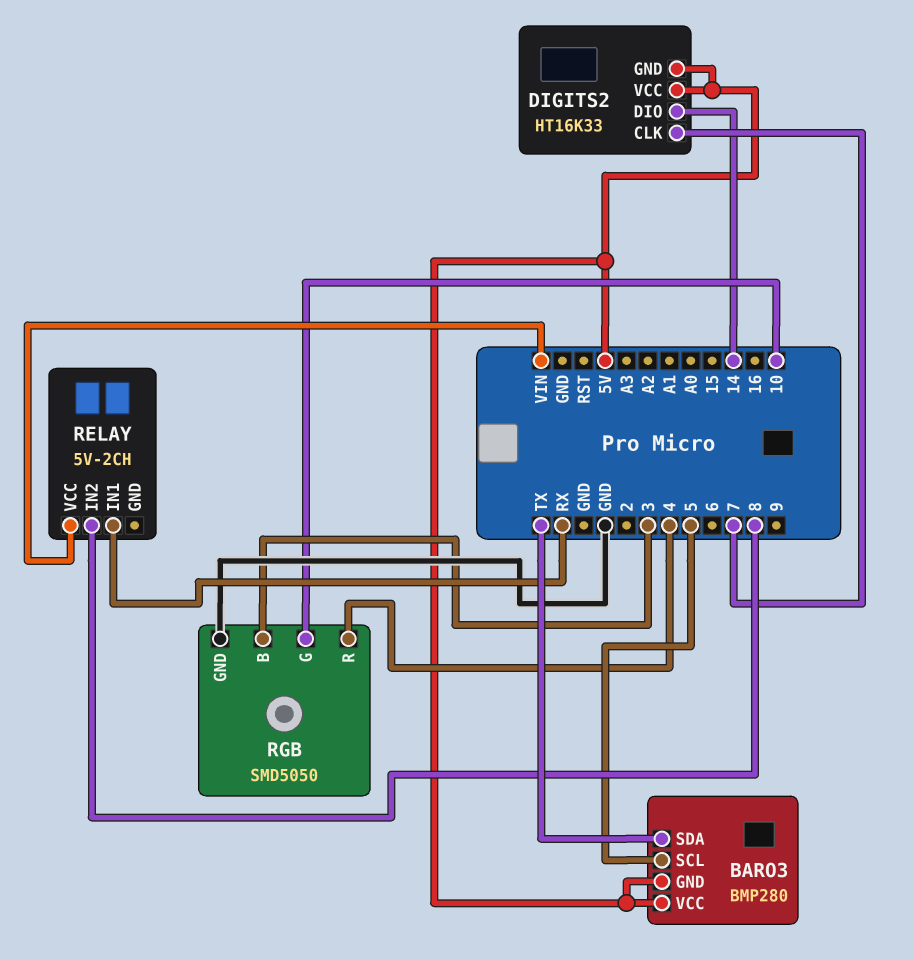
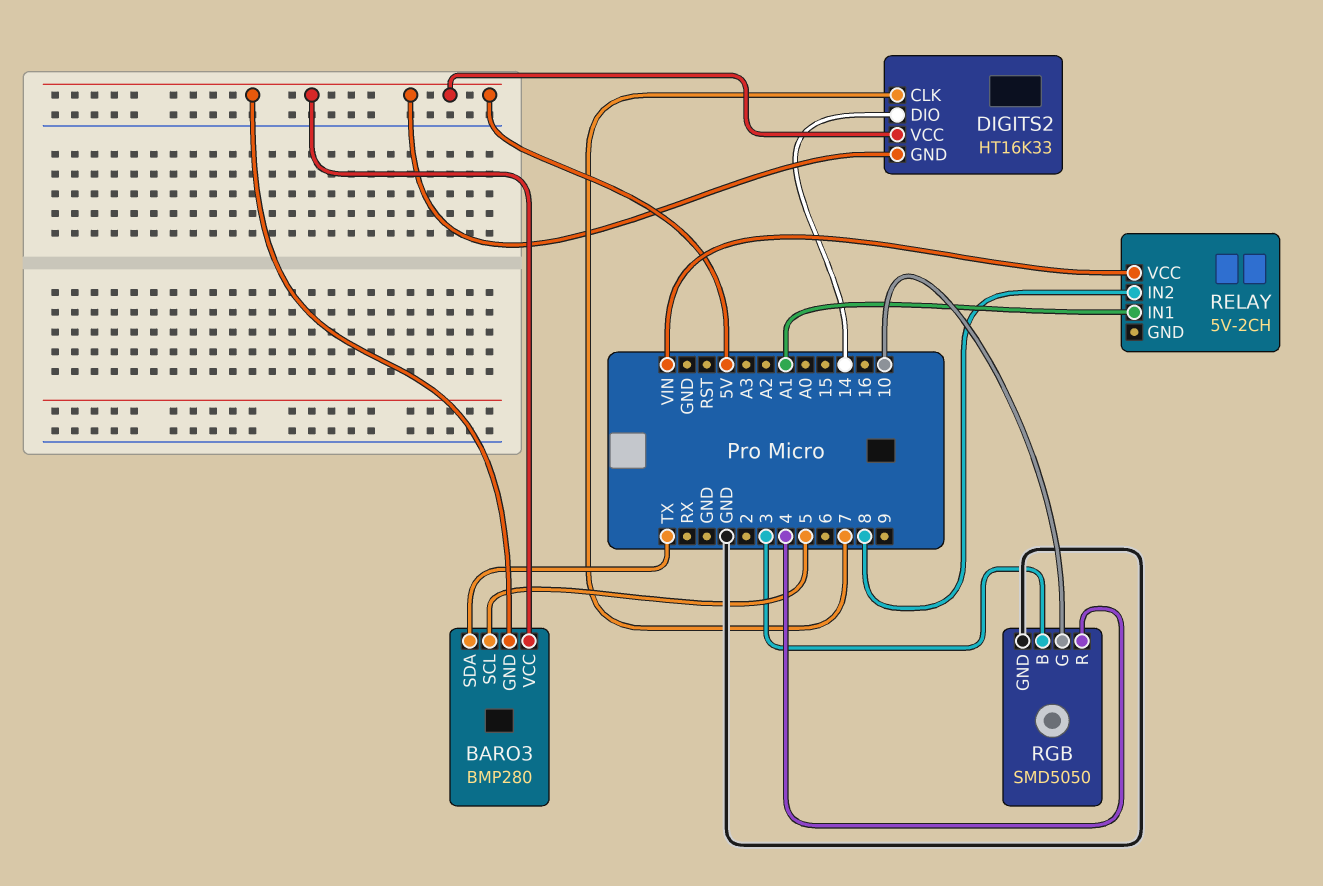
RELAY pin IN1: RX -> A1

